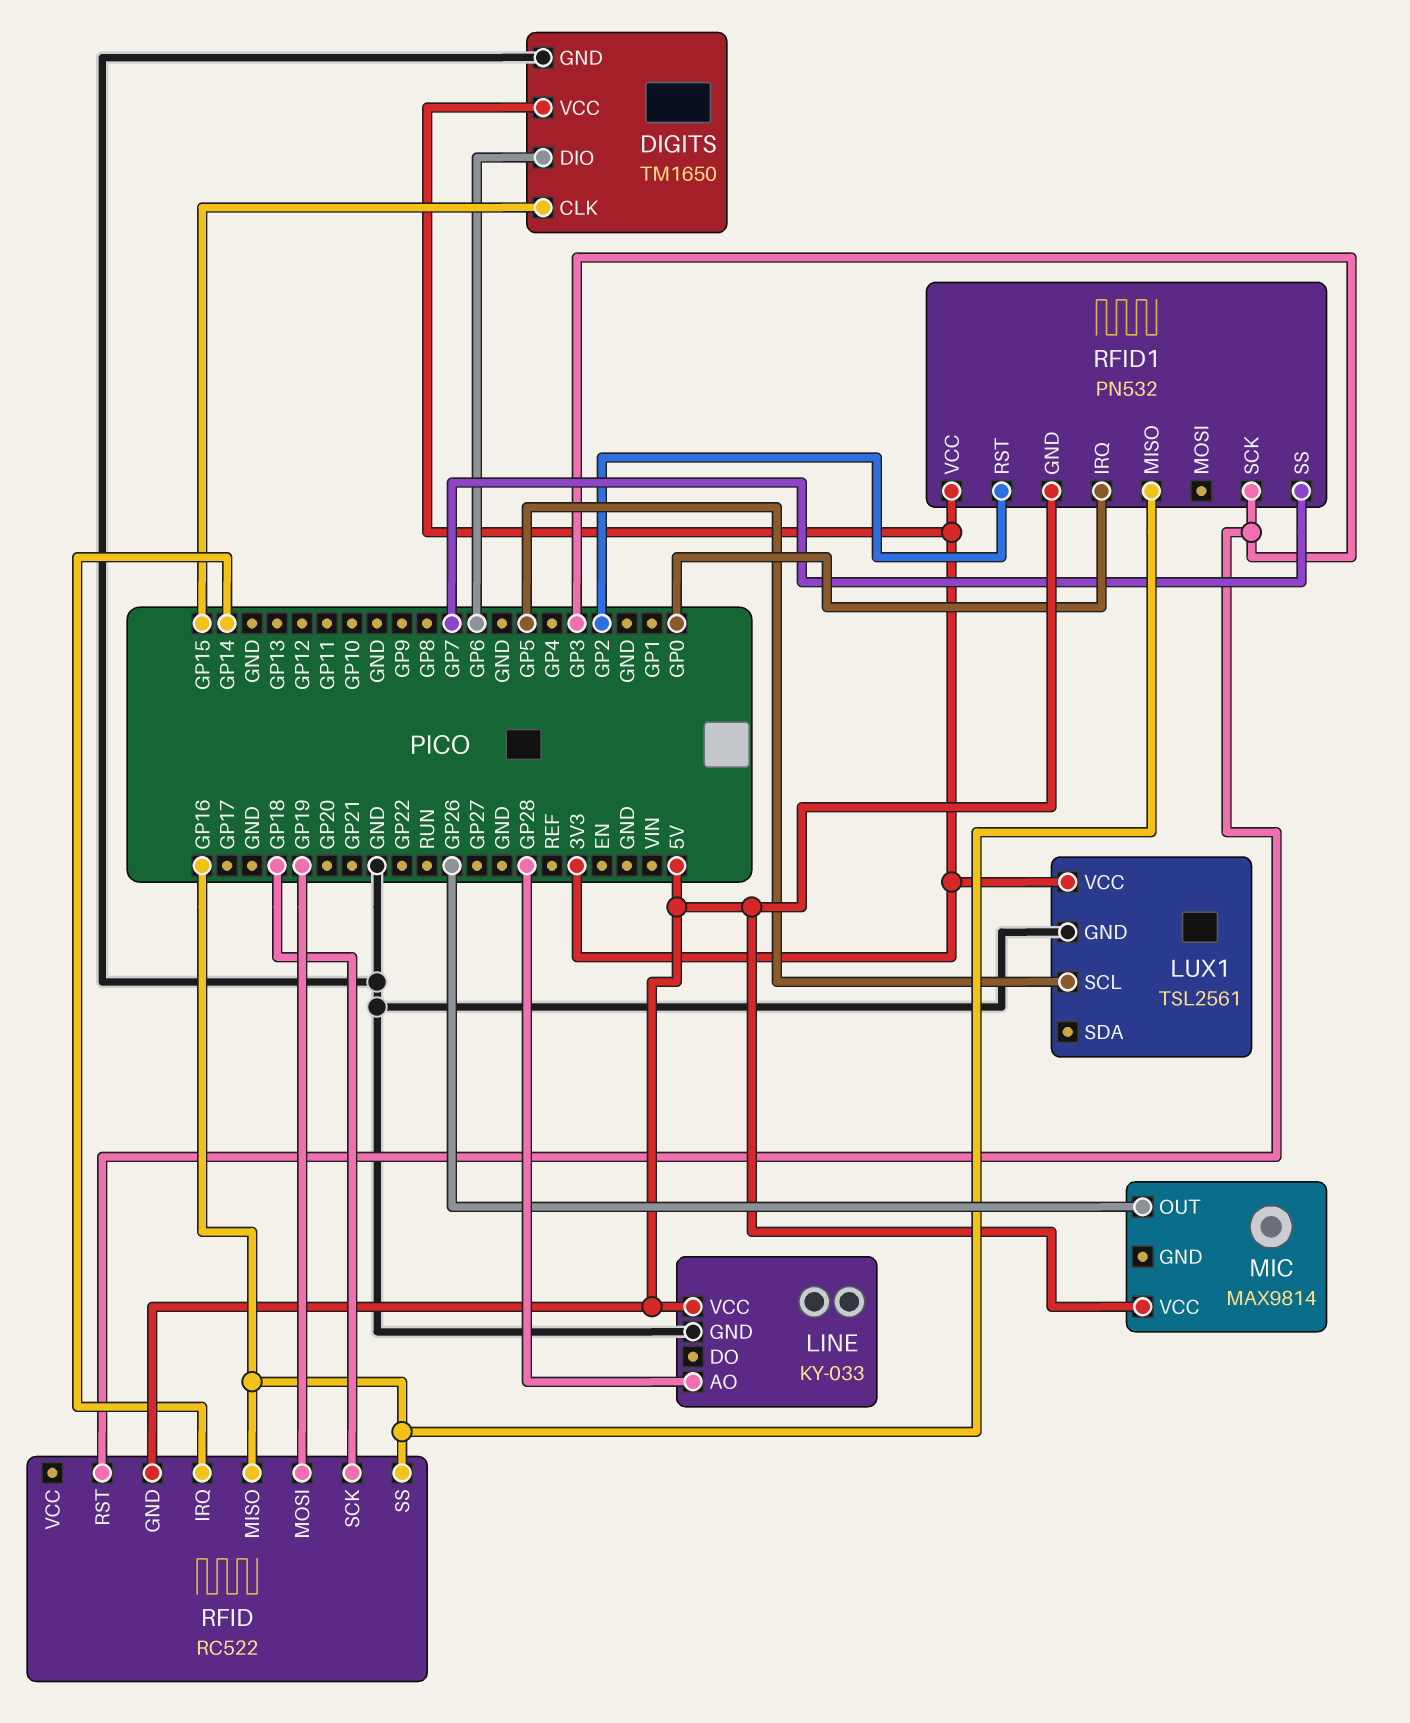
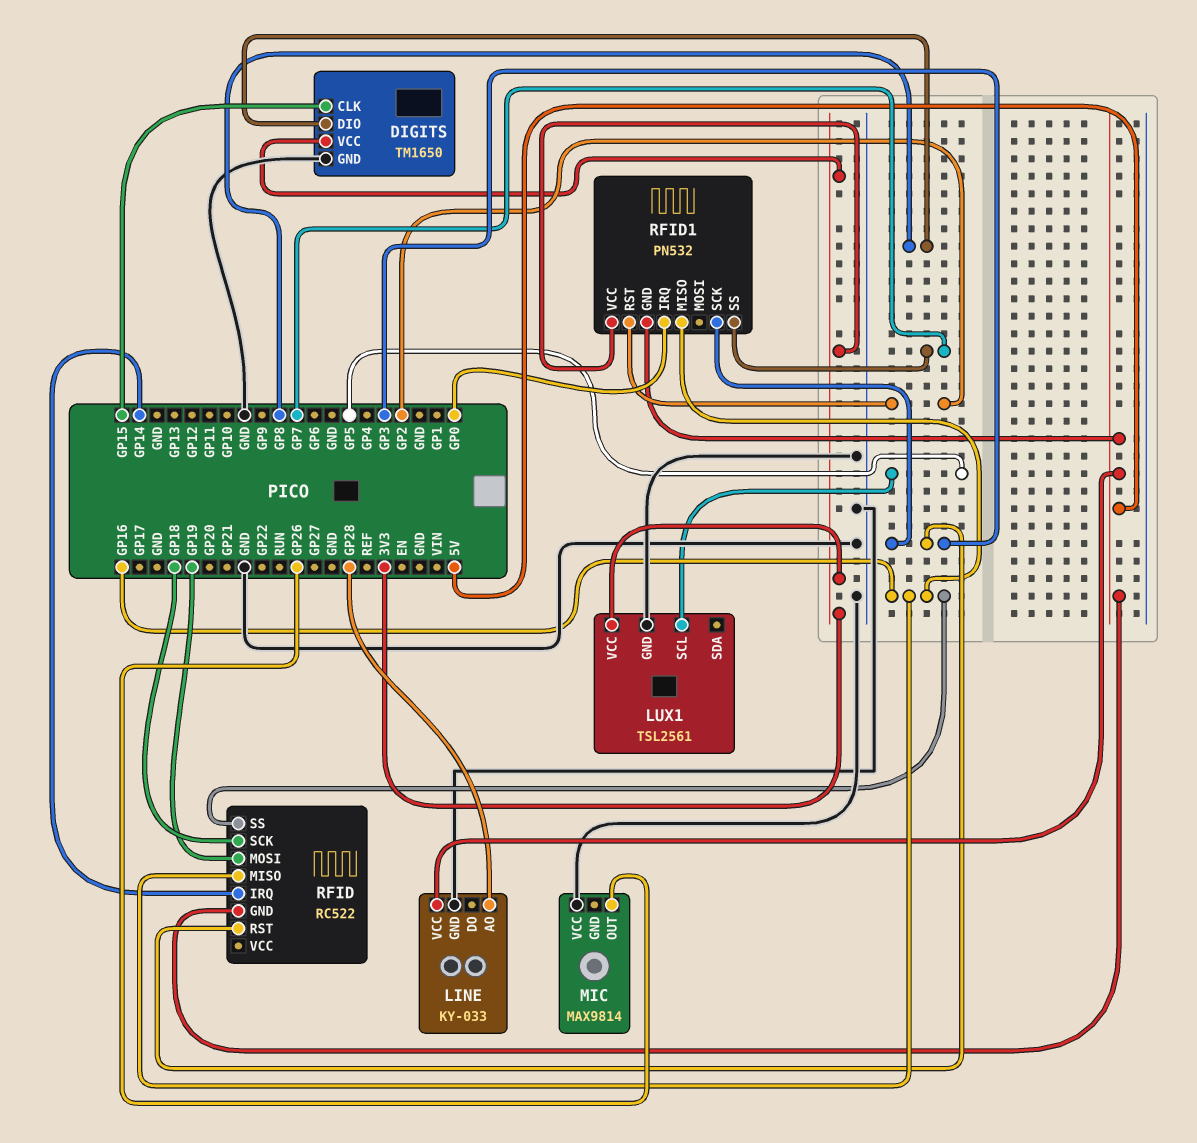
DIGITS pin DIO: GP6 -> GP8
MIC pin VCC: 5V -> GND

